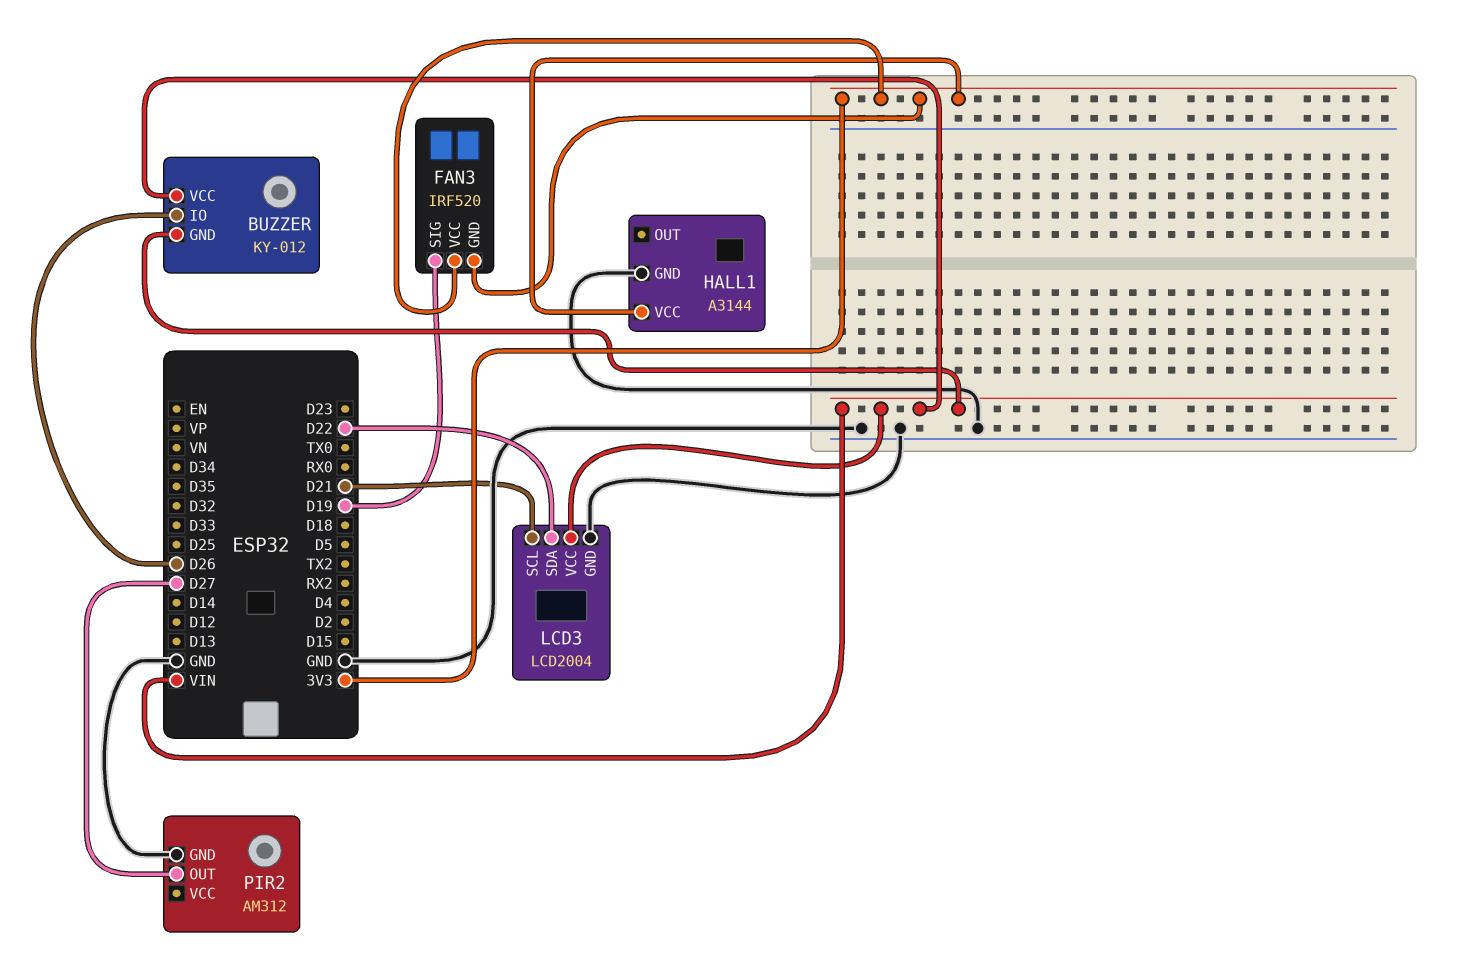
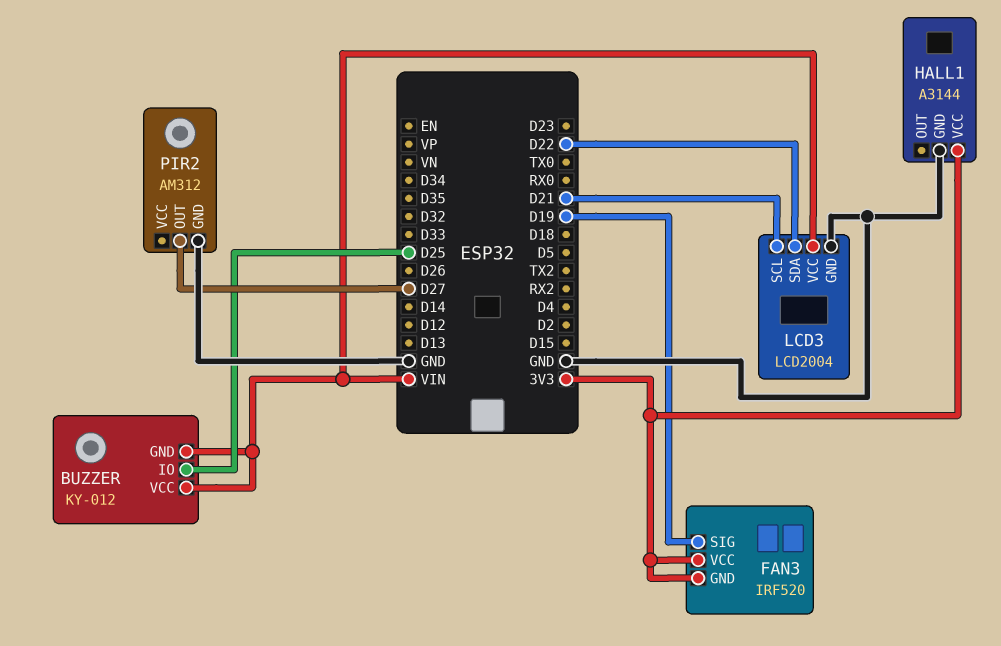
BUZZER pin IO: D26 -> D25

